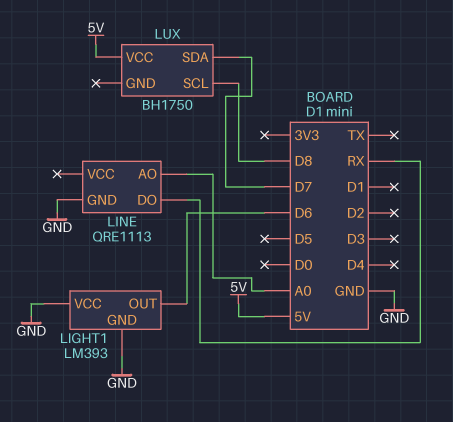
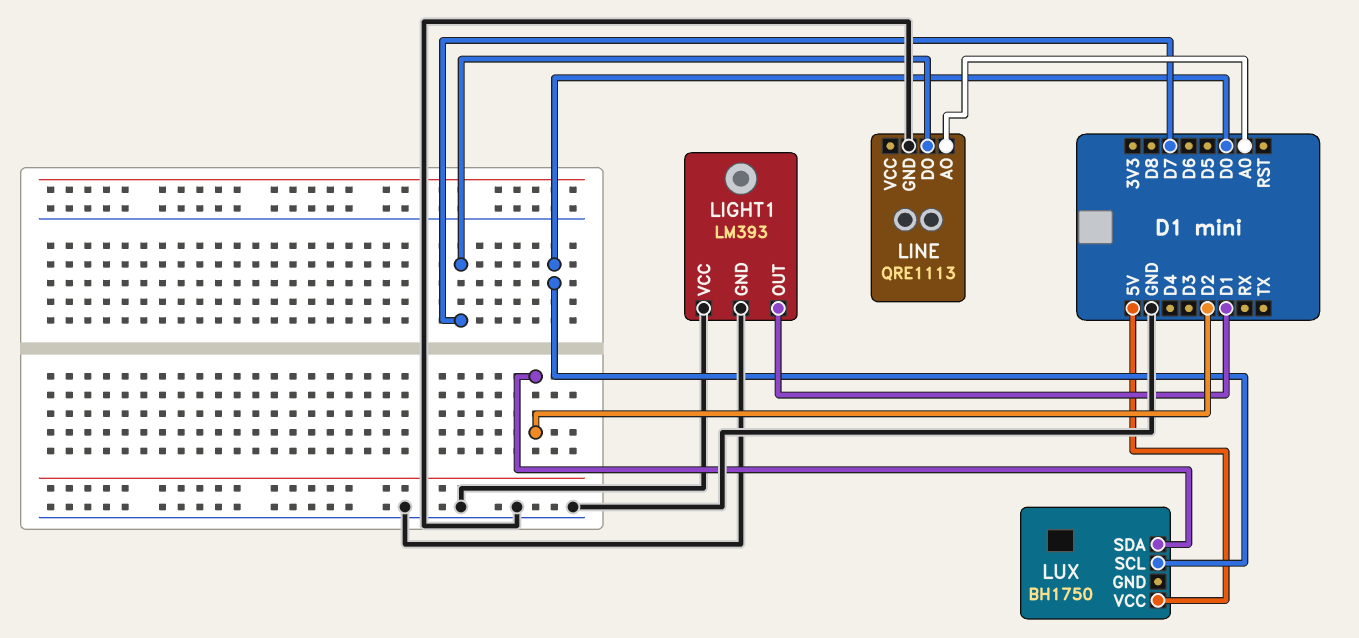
LIGHT1 pin OUT: D6 -> D1
LINE pin DO: RX -> D7
LUX pin SCL: D8 -> D0
LUX pin SDA: D7 -> D2

